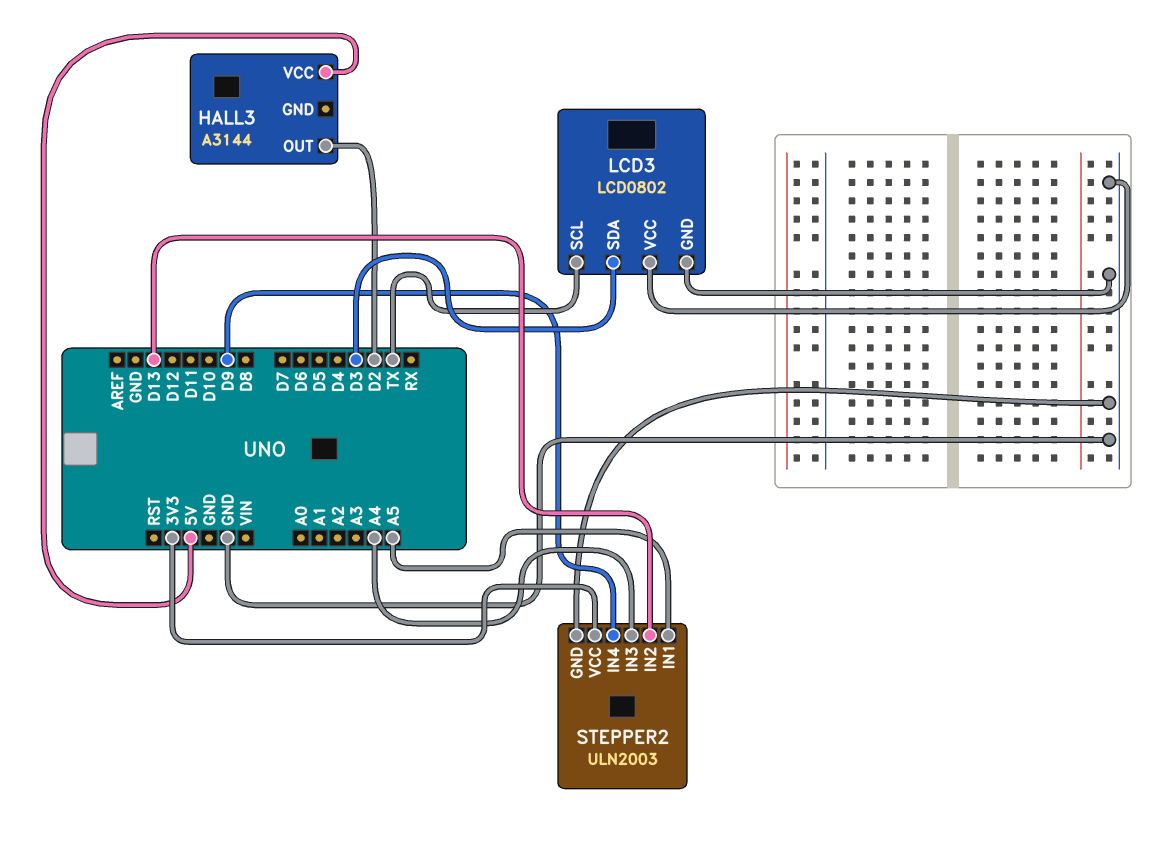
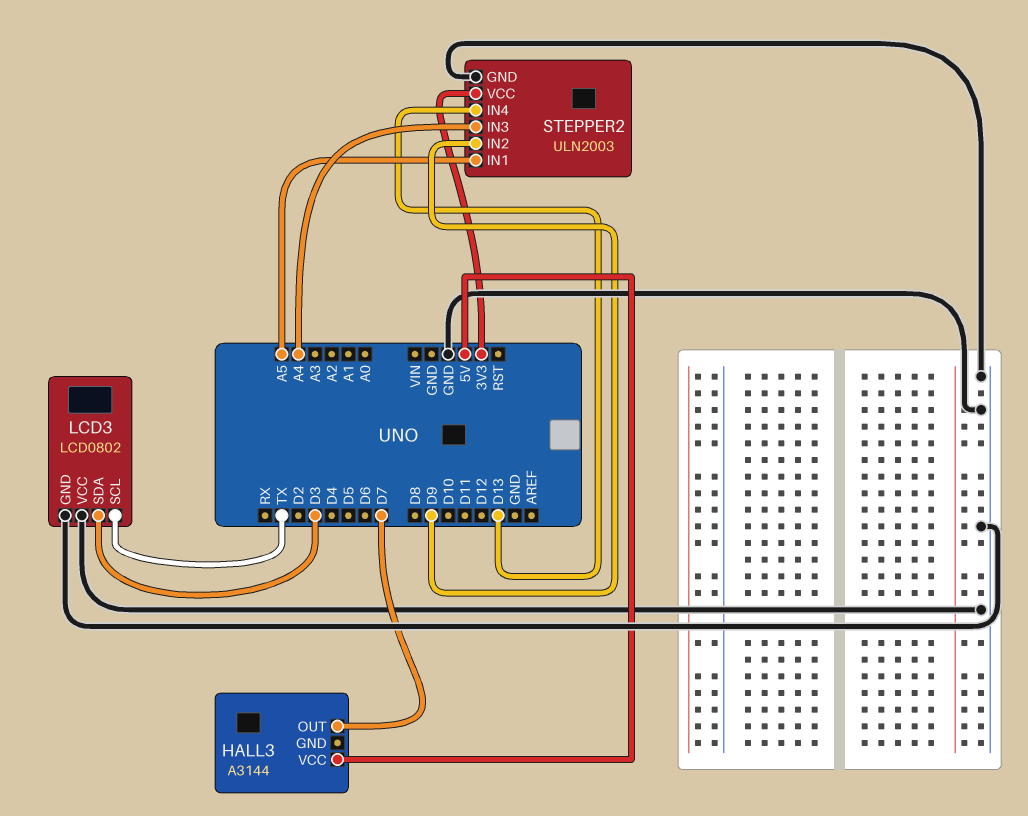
HALL3 pin OUT: D2 -> D7
STEPPER2 pin IN2: D13 -> D9
STEPPER2 pin IN4: D9 -> D13

